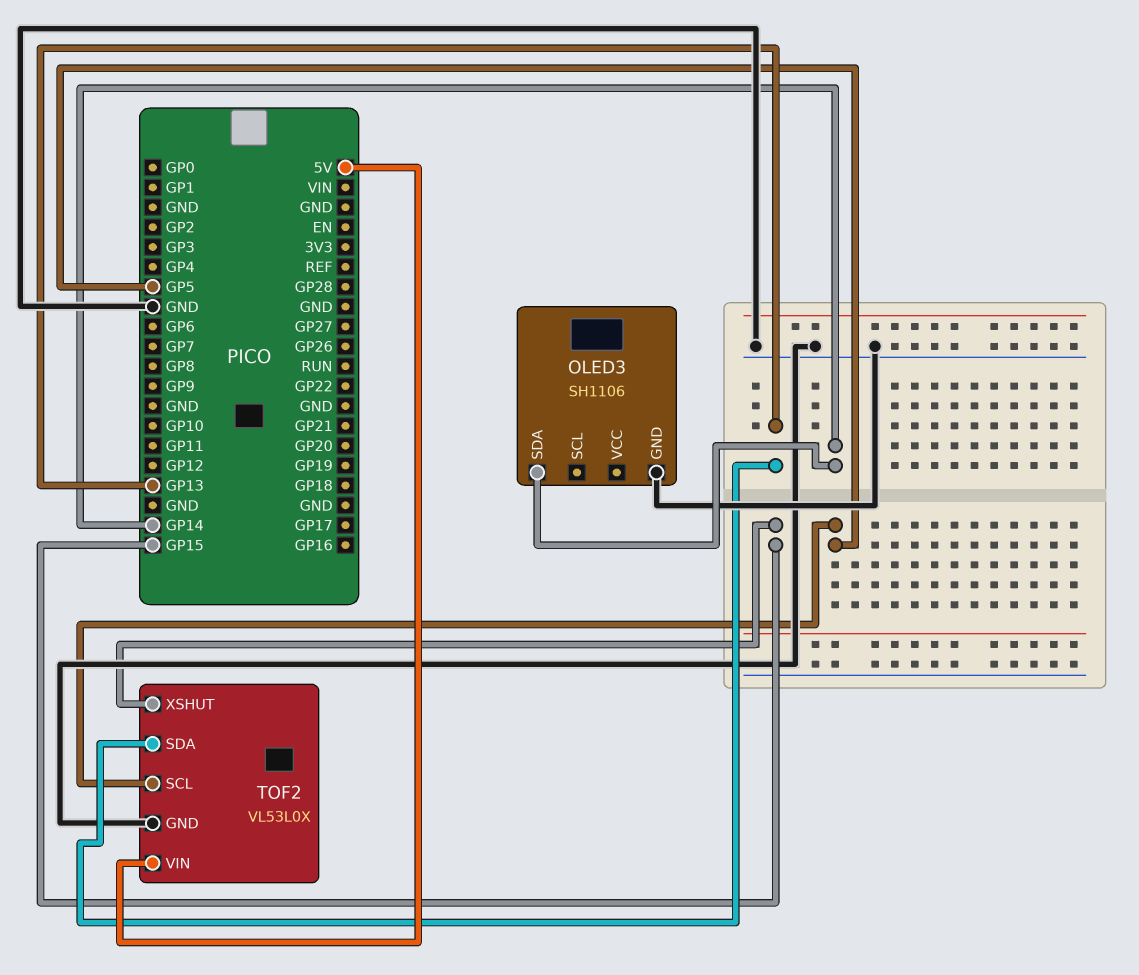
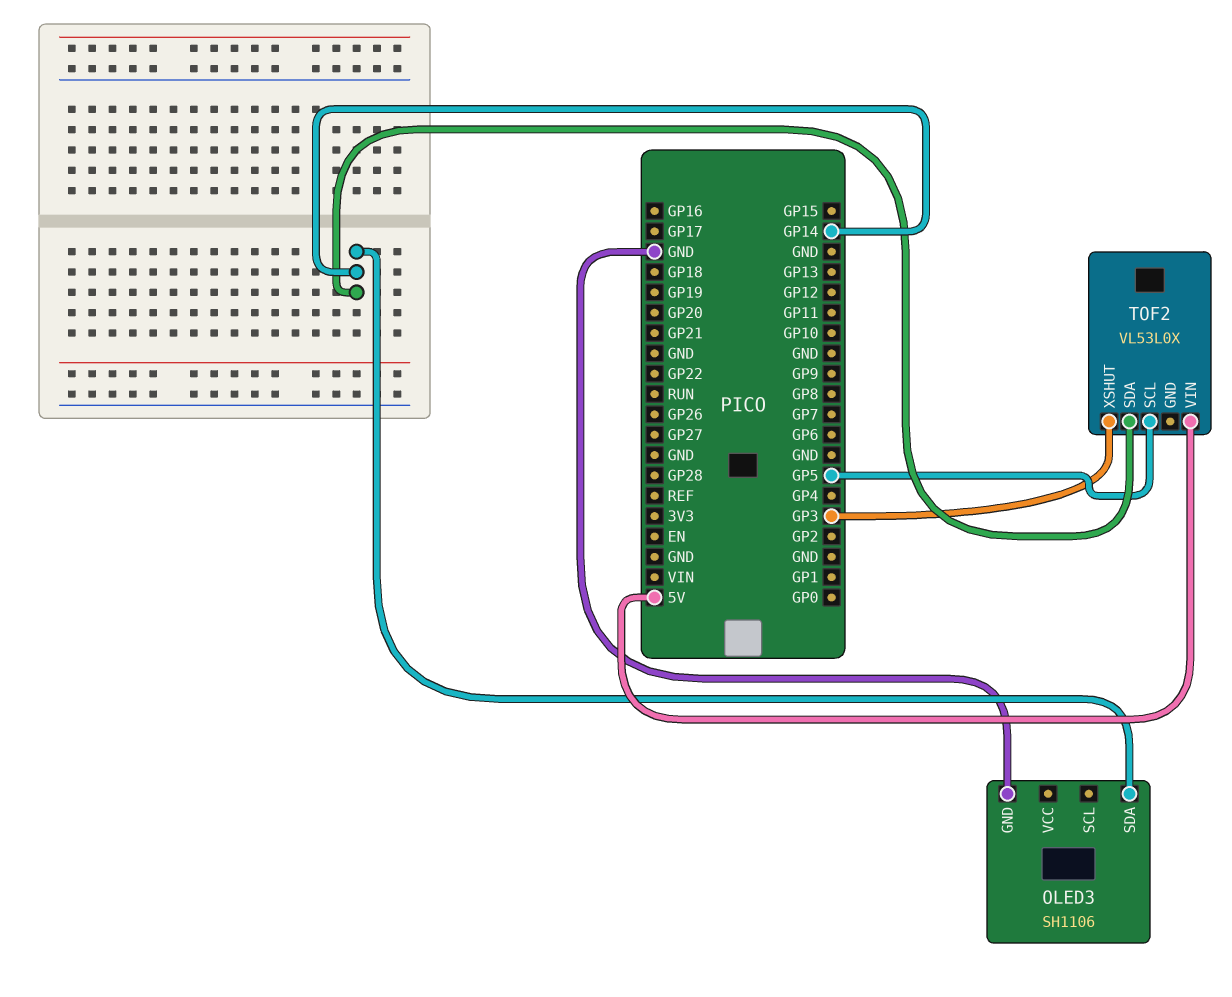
TOF2 pin GND: GND -> none
TOF2 pin SDA: GP13 -> GP14
TOF2 pin XSHUT: GP15 -> GP3

